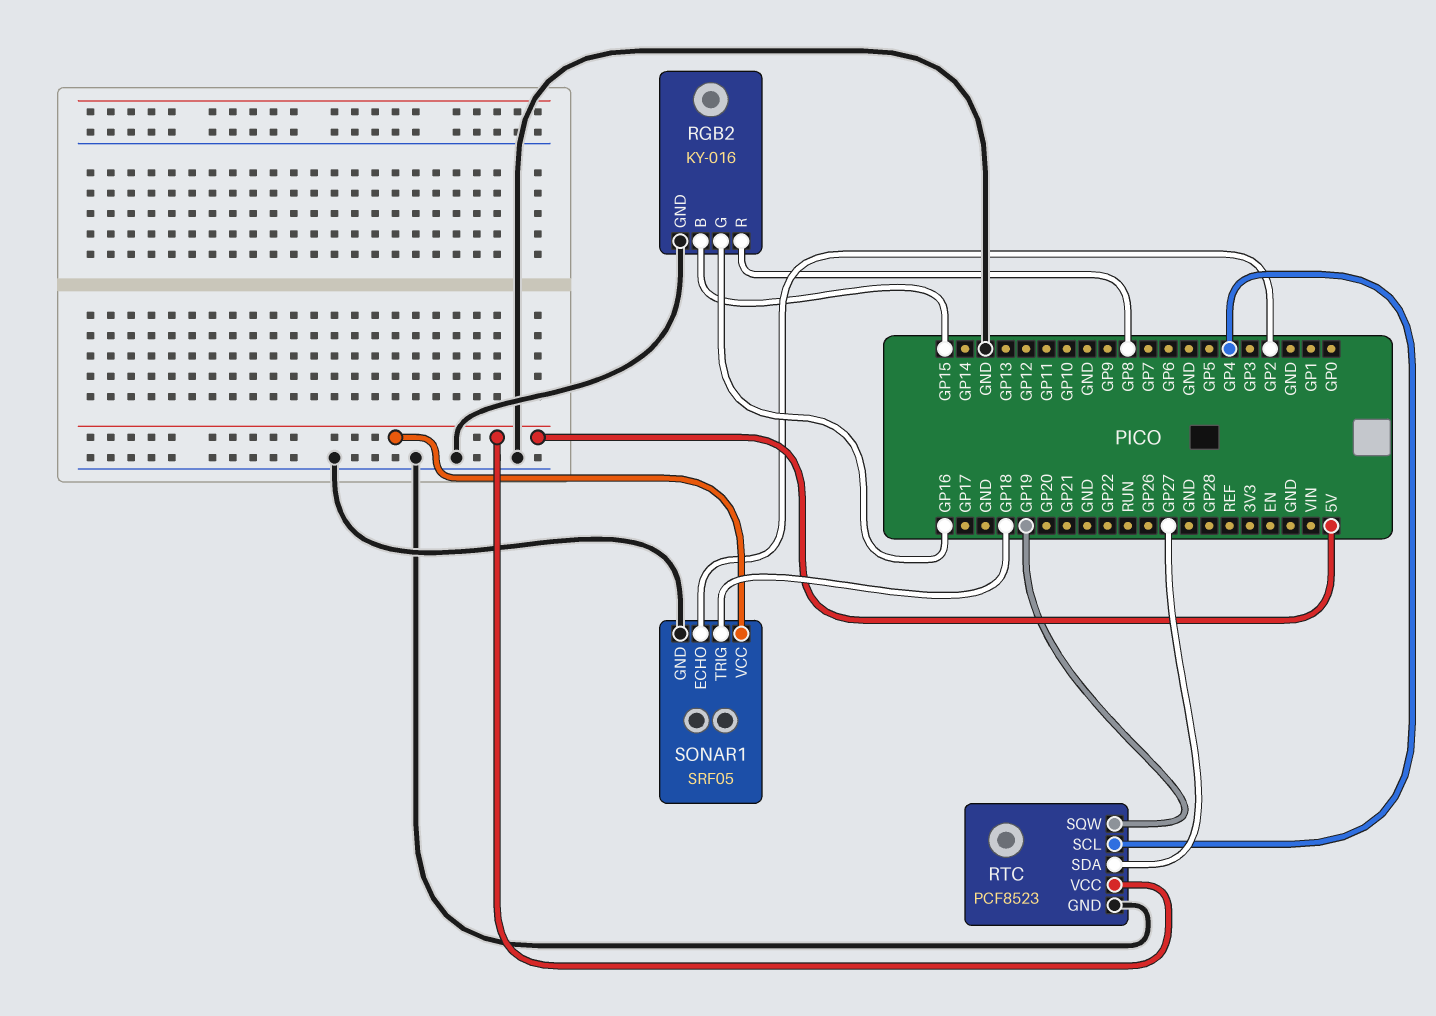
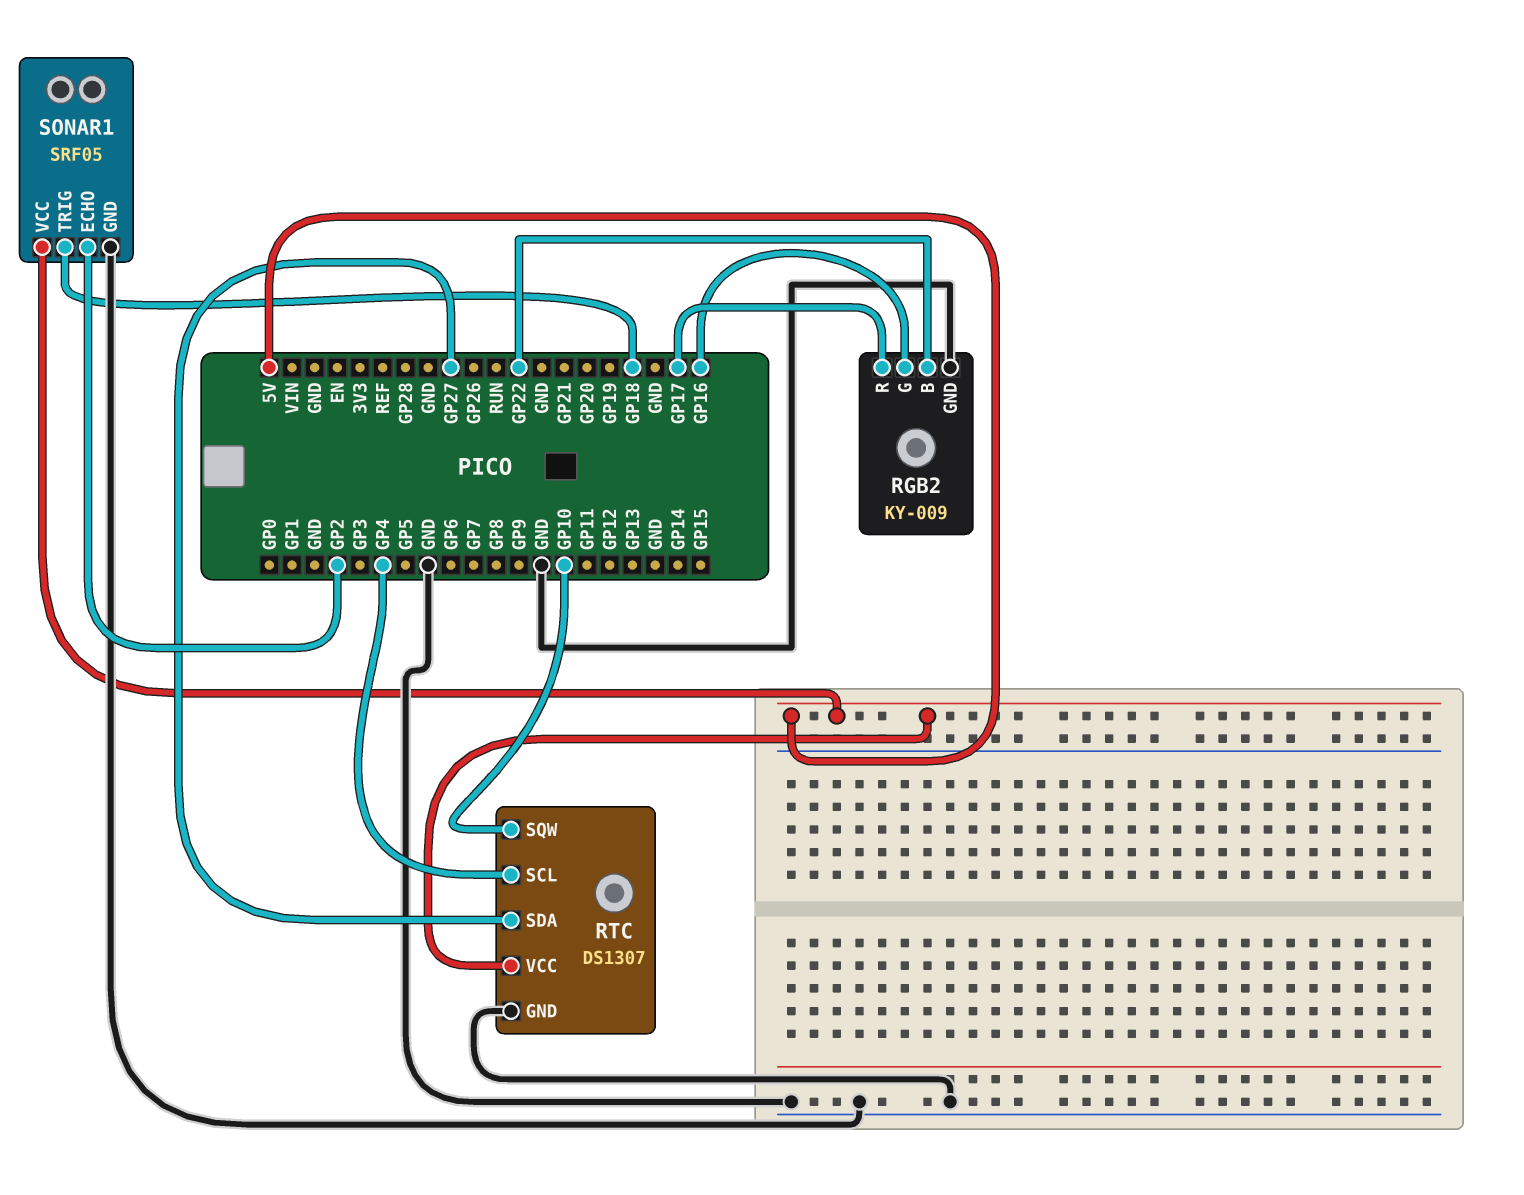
RGB2: KY-016 -> KY-009
RGB2 pin B: GP15 -> GP22
RGB2 pin R: GP8 -> GP17
RTC: PCF8523 -> DS1307
RTC pin SQW: GP19 -> GP10

